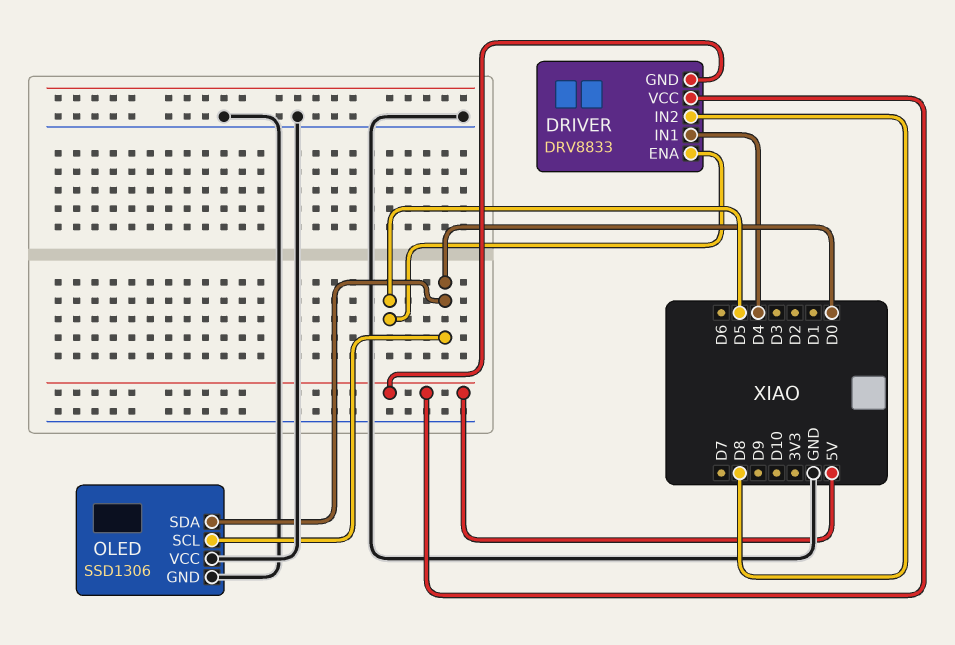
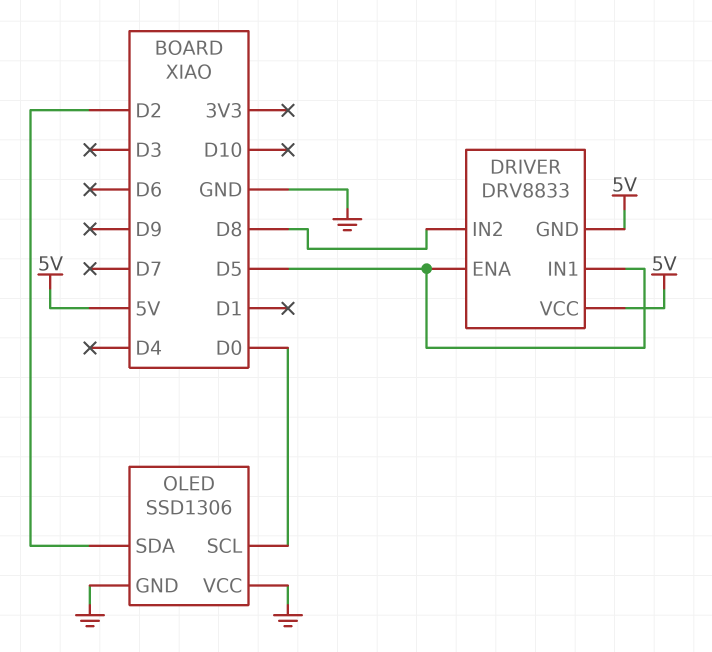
DRIVER pin IN1: D4 -> D5
OLED pin SDA: D0 -> D2

